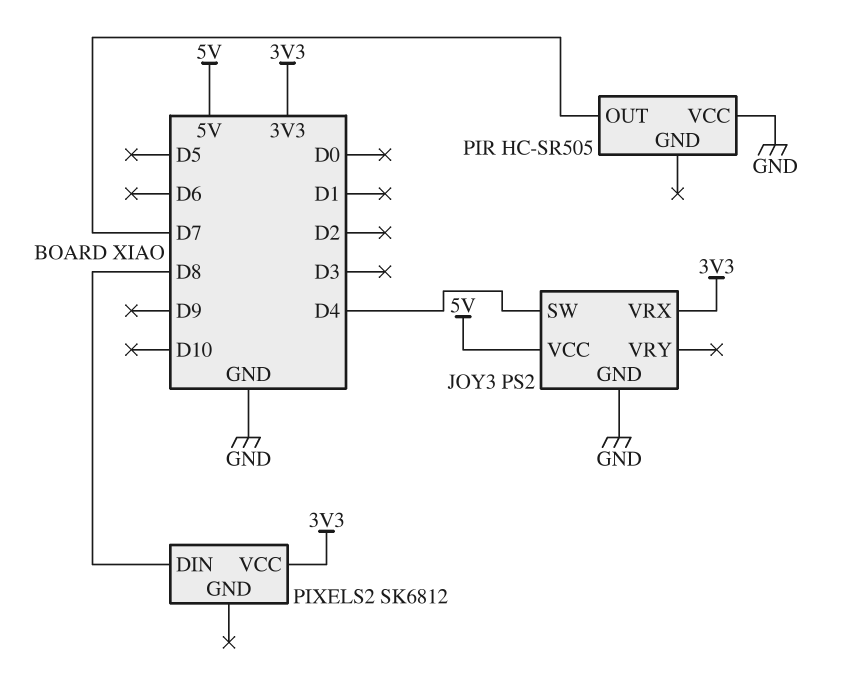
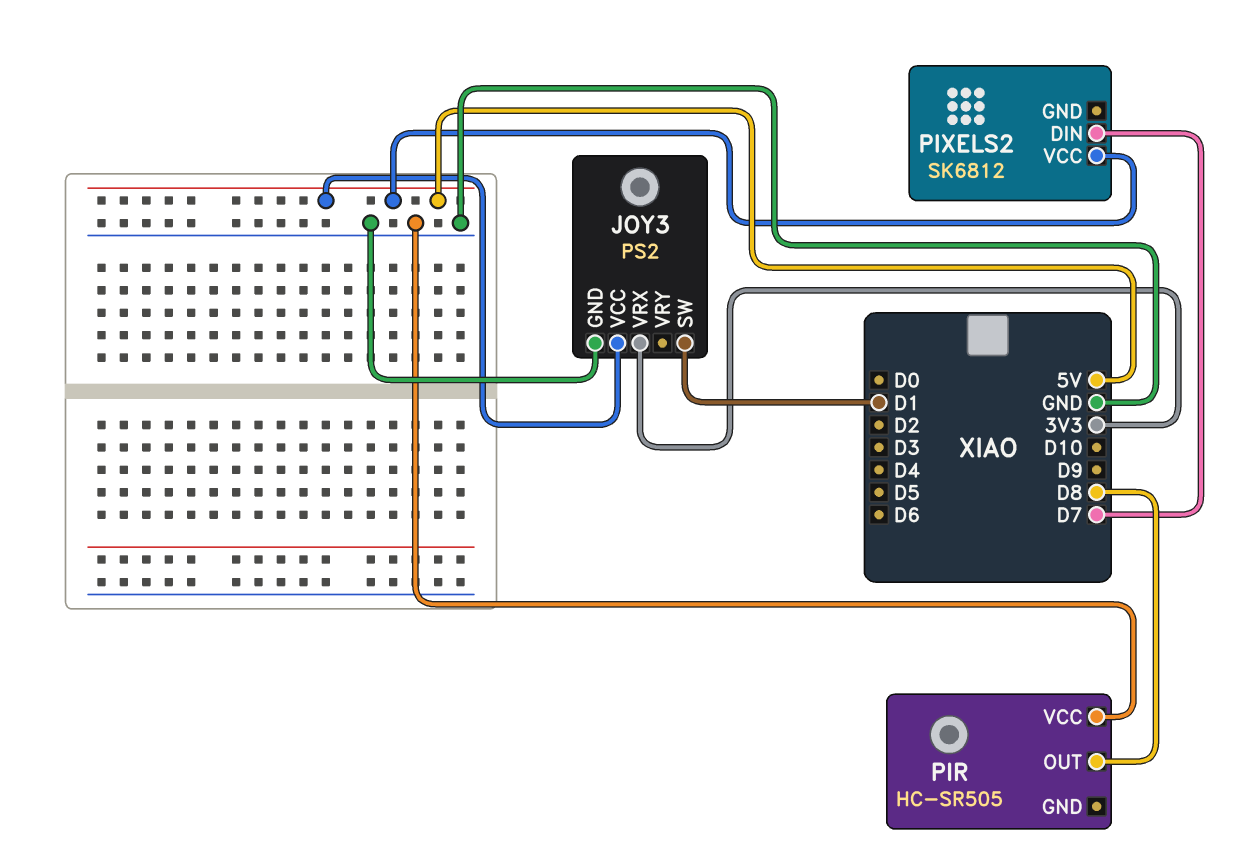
JOY3 pin SW: D4 -> D1
PIR pin OUT: D7 -> D8
PIXELS2 pin DIN: D8 -> D7
PIXELS2 pin VCC: 3V3 -> 5V

